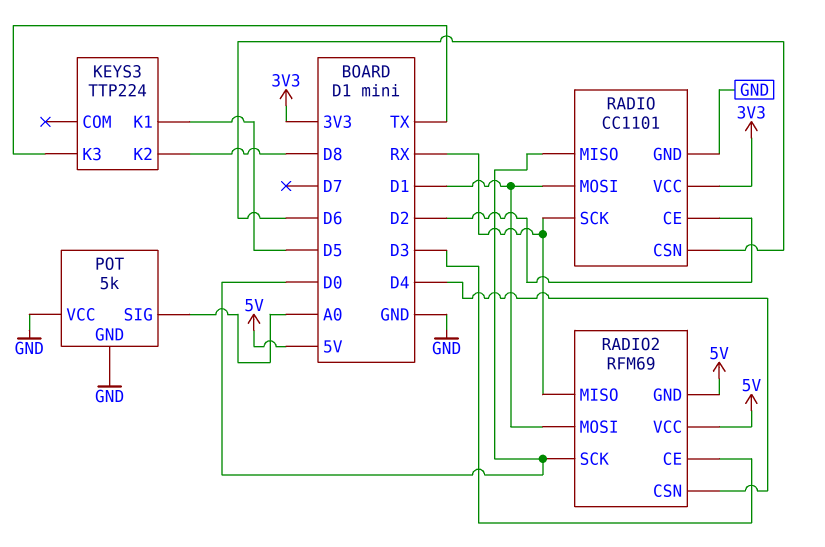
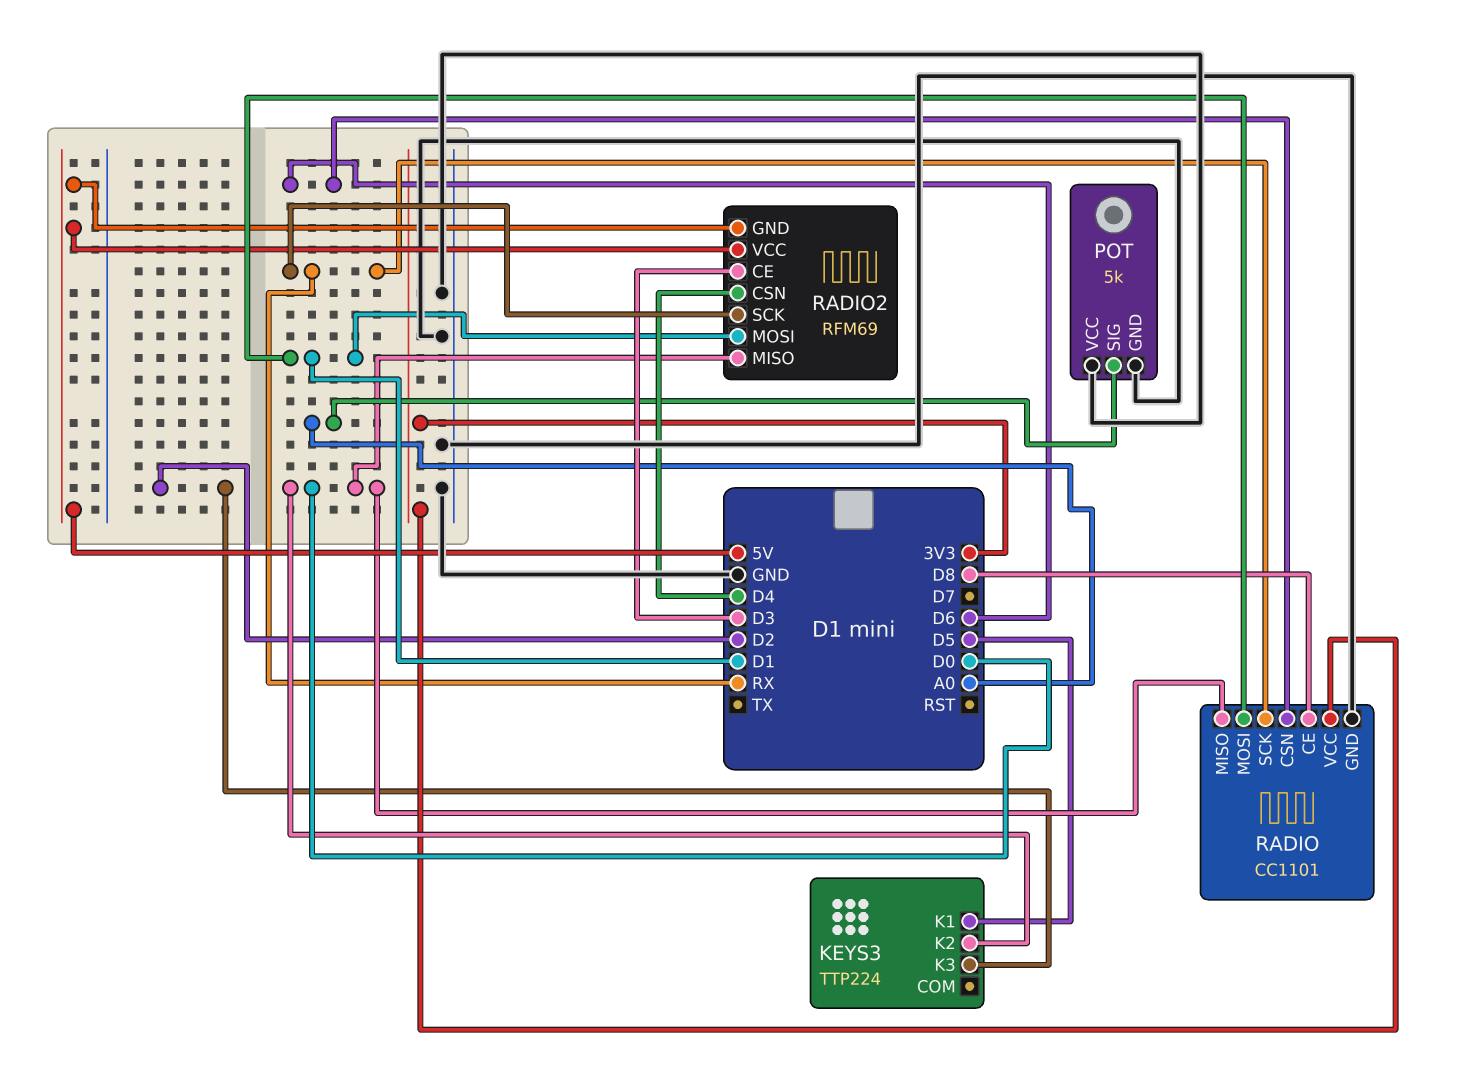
KEYS3 pin K2: D8 -> D0
KEYS3 pin K3: TX -> D2
RADIO pin CE: D2 -> D8
RADIO2 pin MISO: RX -> D0
RADIO2 pin SCK: D0 -> RX

